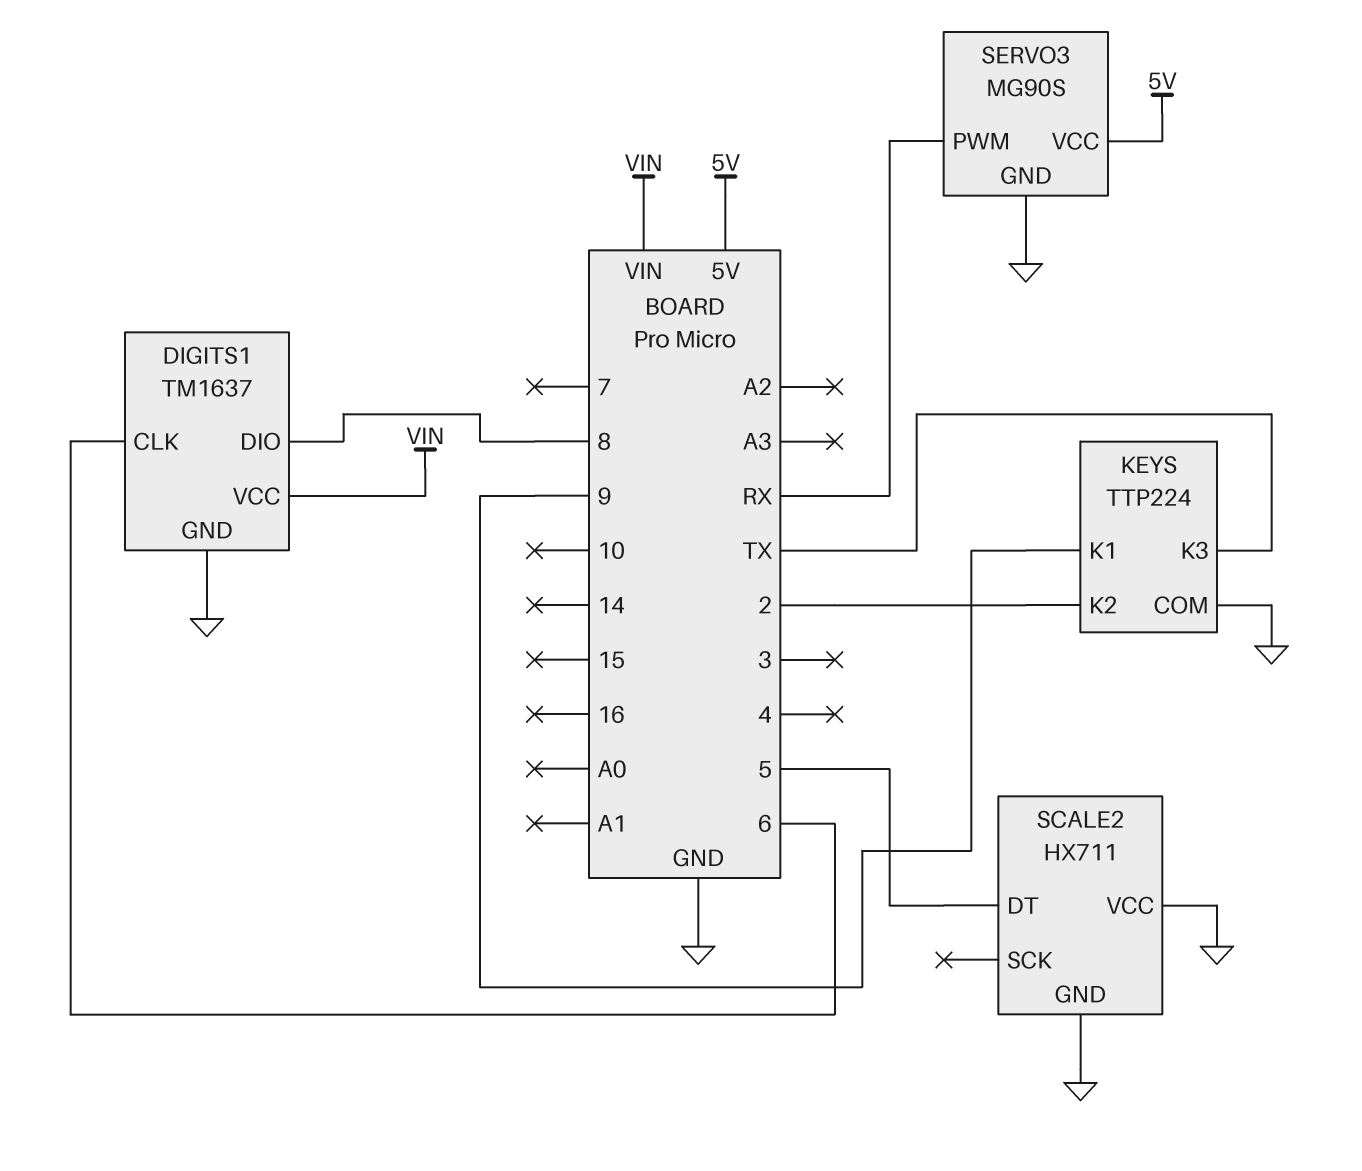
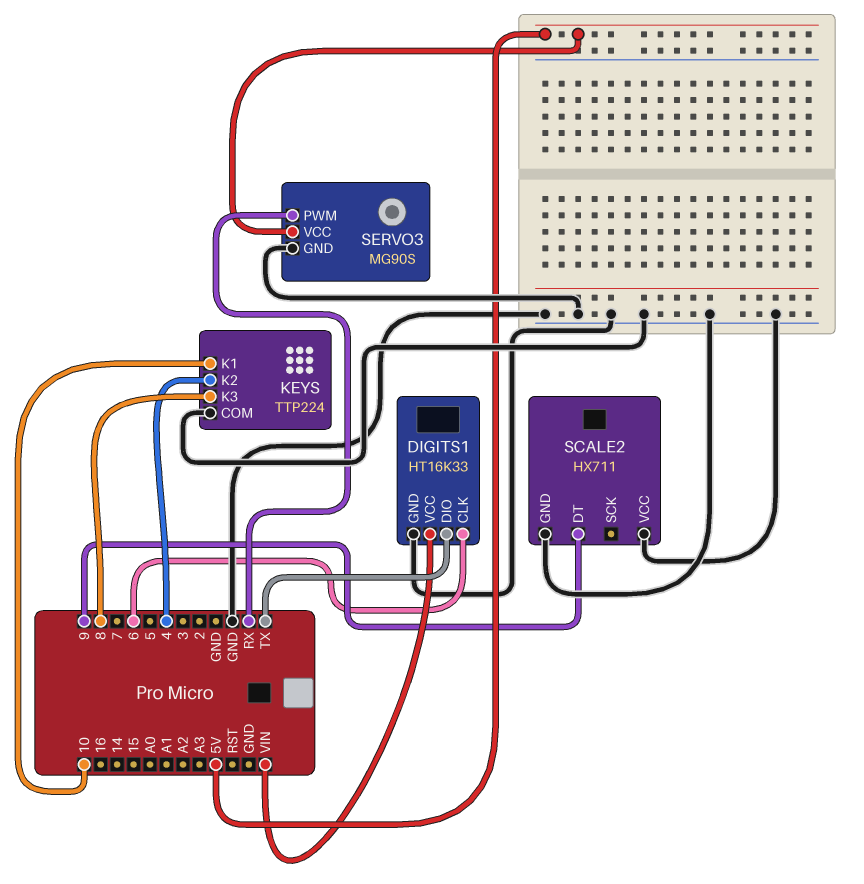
DIGITS1: TM1637 -> HT16K33
DIGITS1 pin DIO: 8 -> TX
KEYS pin K1: 9 -> 10
KEYS pin K2: 2 -> 4
KEYS pin K3: TX -> 8
SCALE2 pin DT: 5 -> 9

